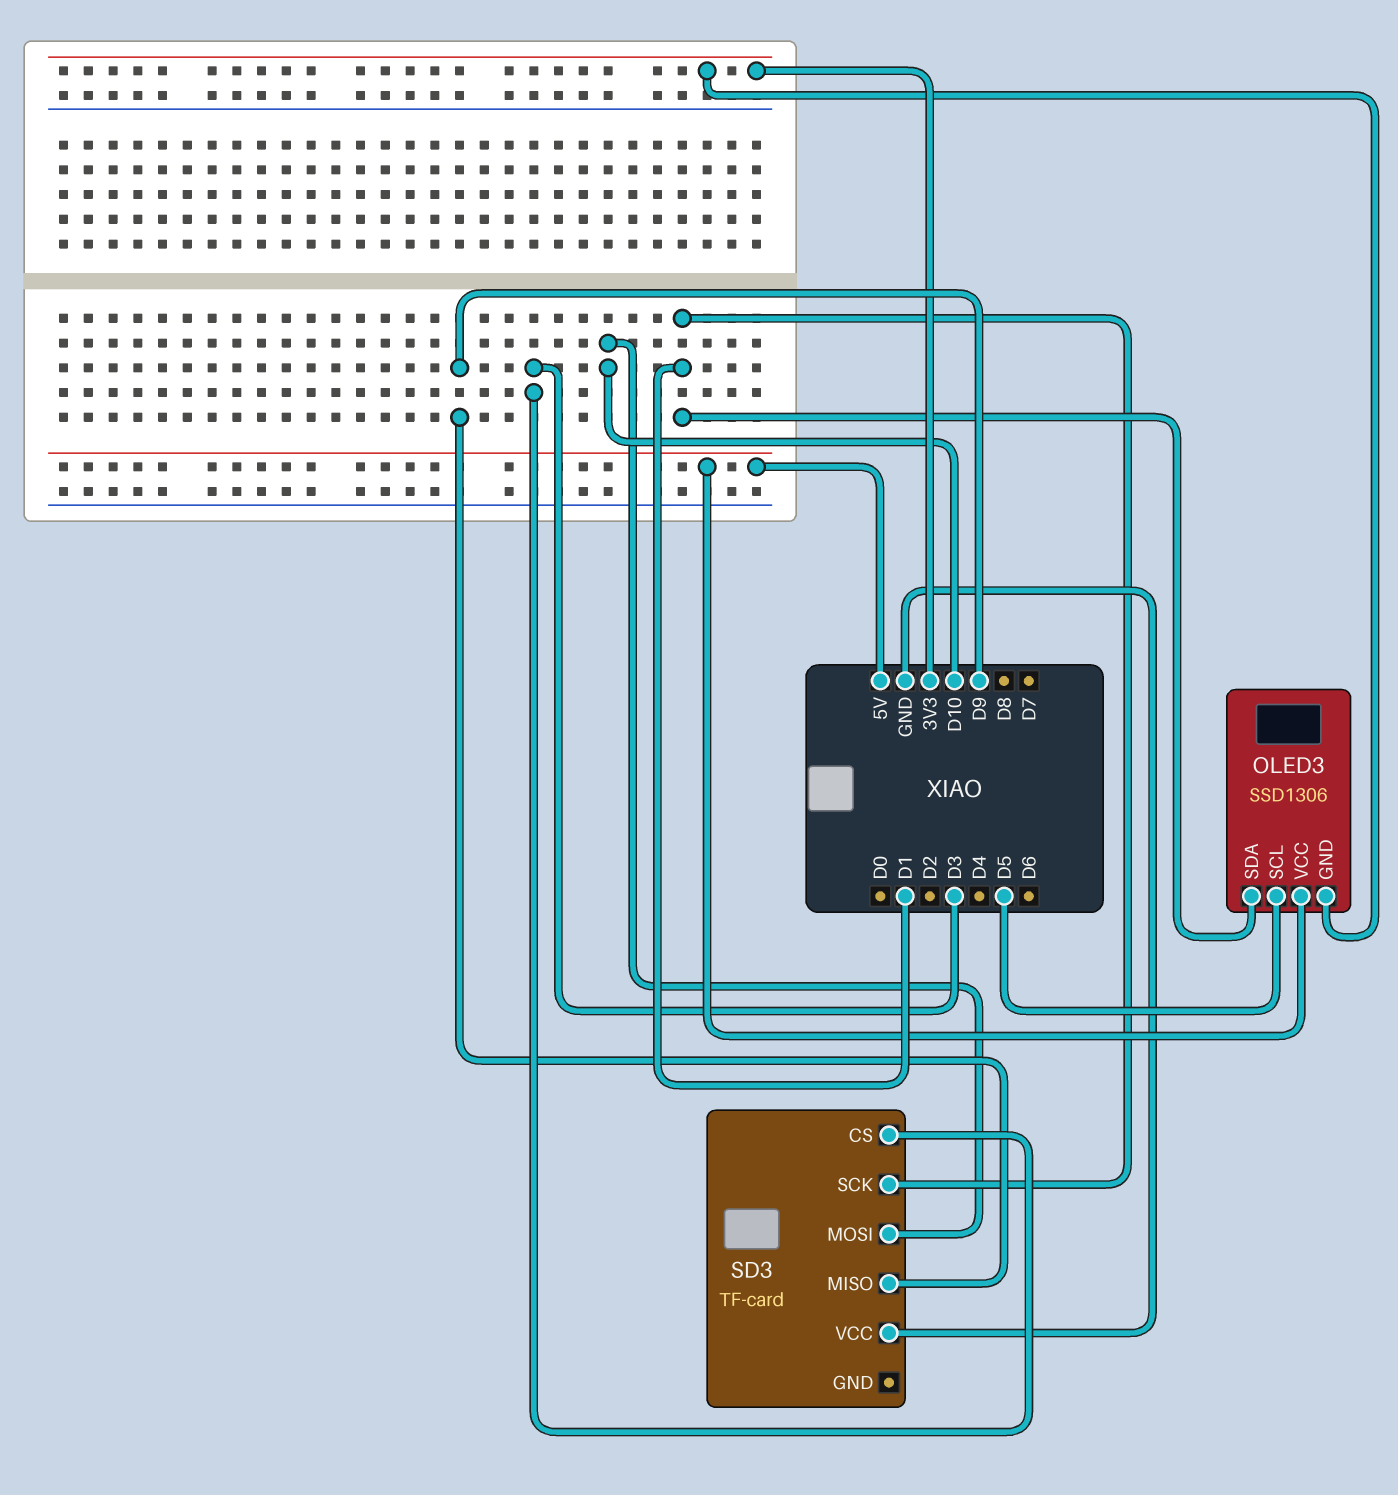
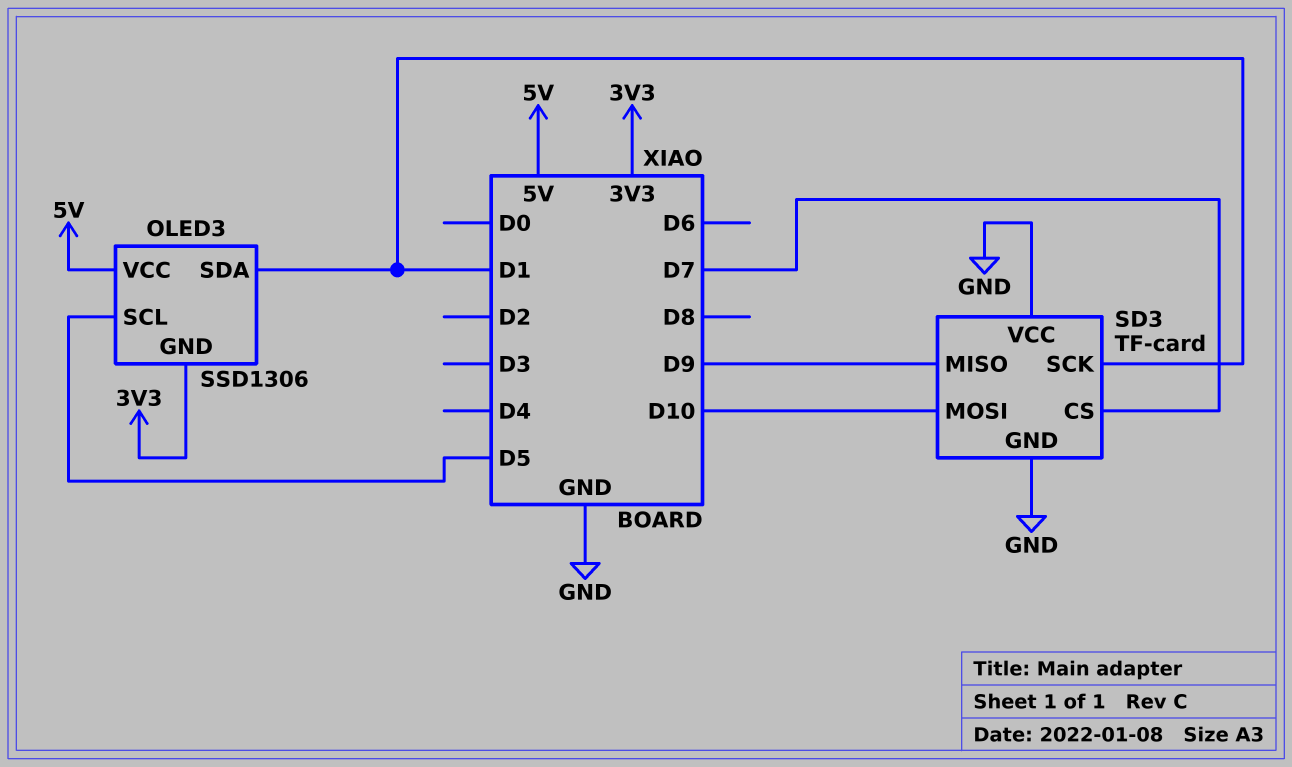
SD3 pin CS: D3 -> D7
SD3 pin GND: none -> GND

